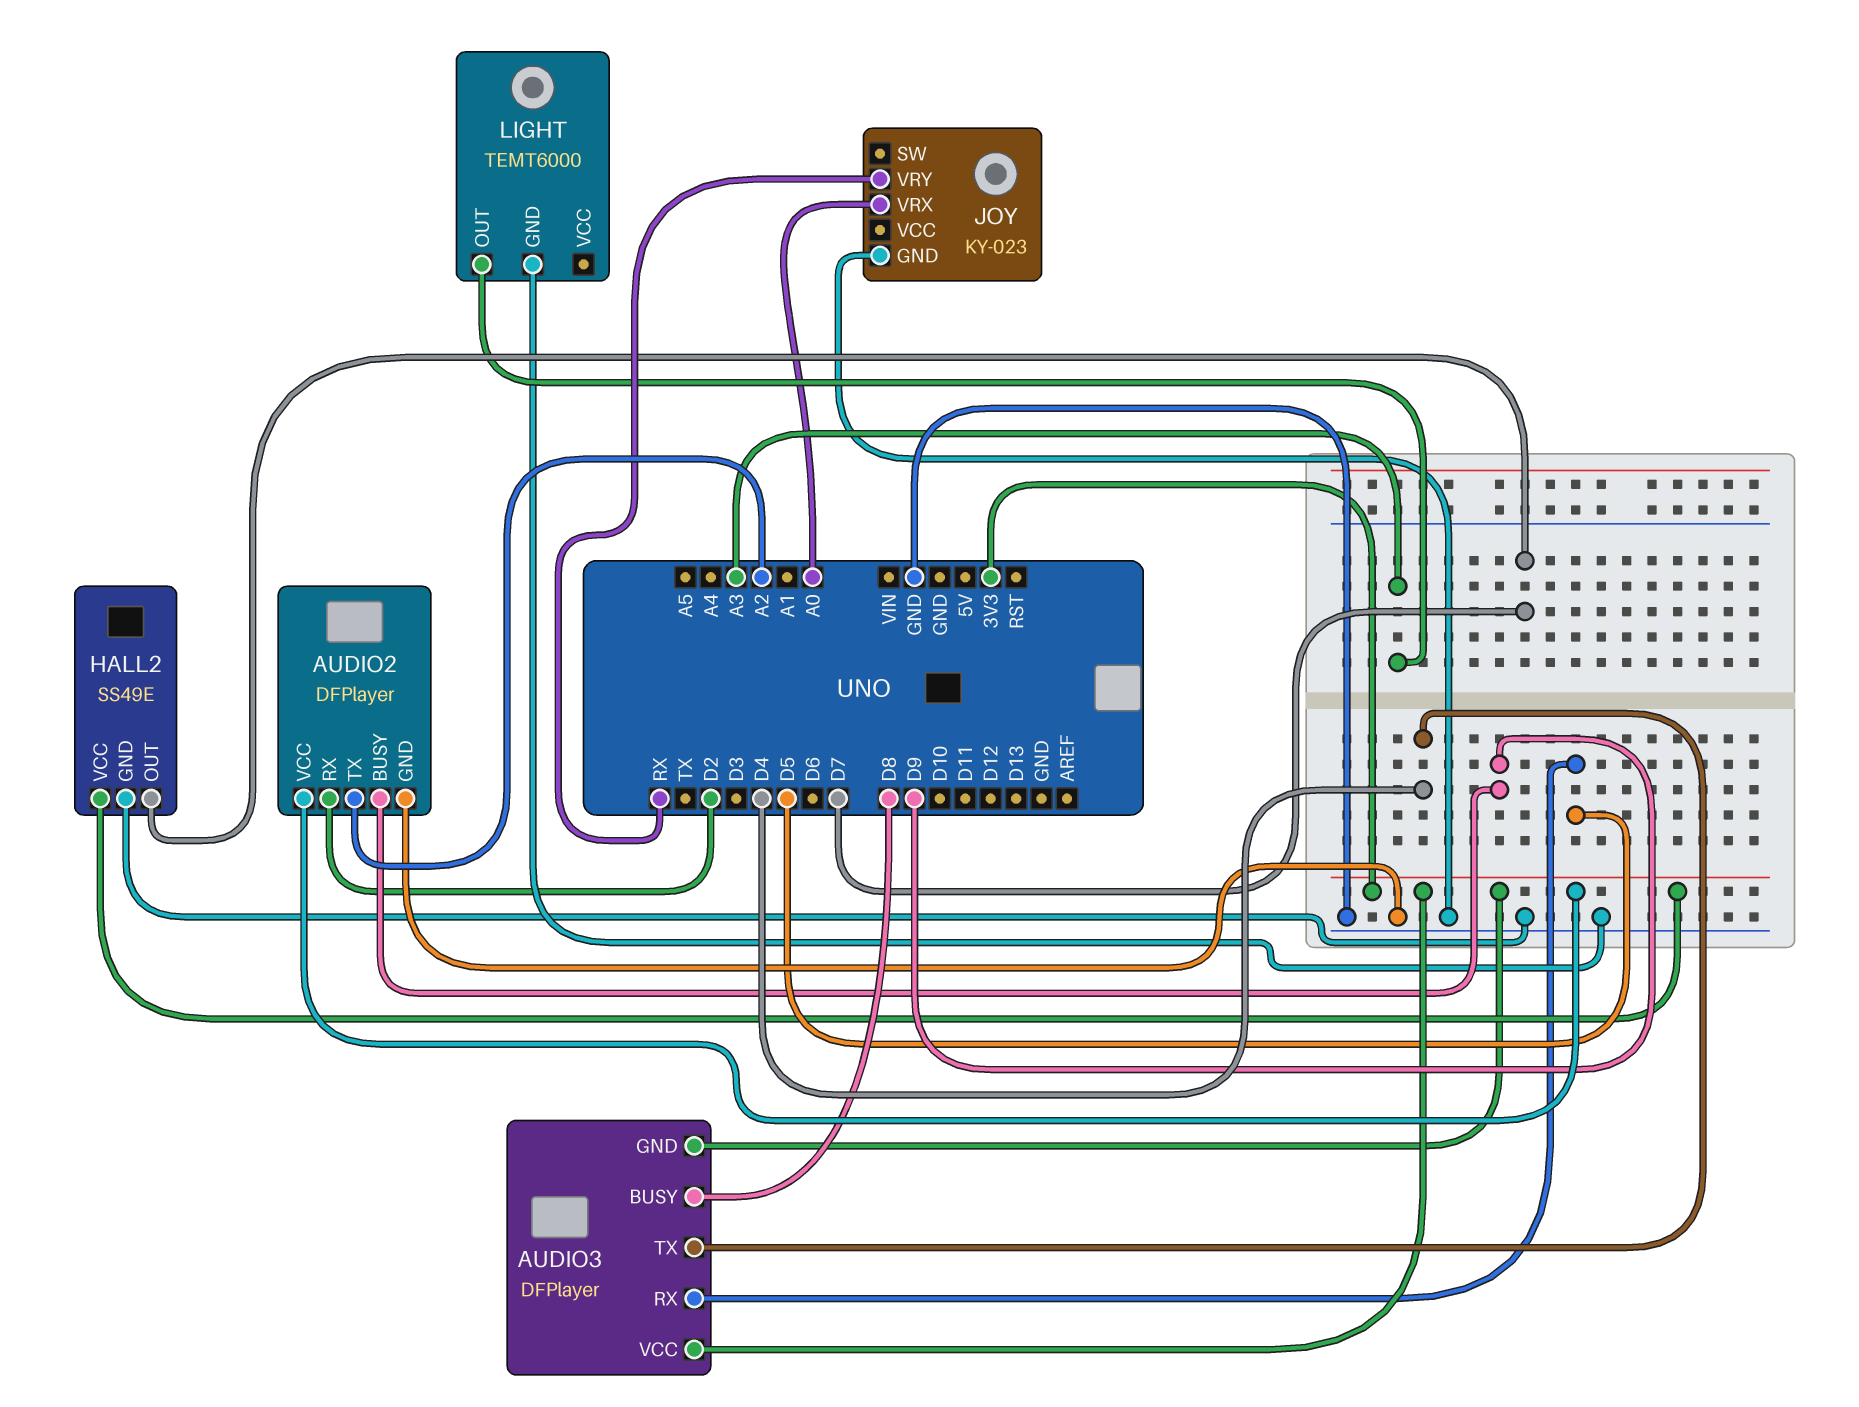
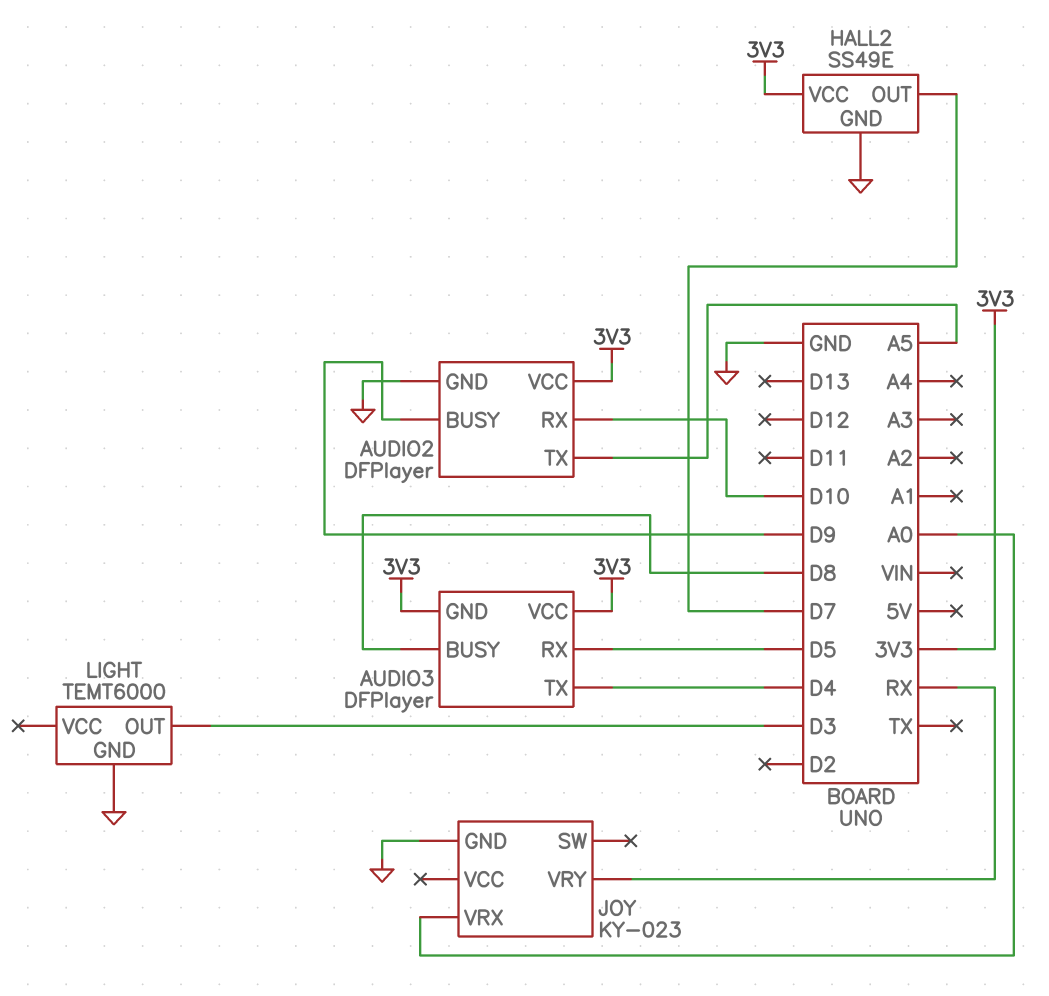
AUDIO2 pin RX: D2 -> D10
AUDIO2 pin TX: A2 -> A5
LIGHT pin OUT: A3 -> D3

